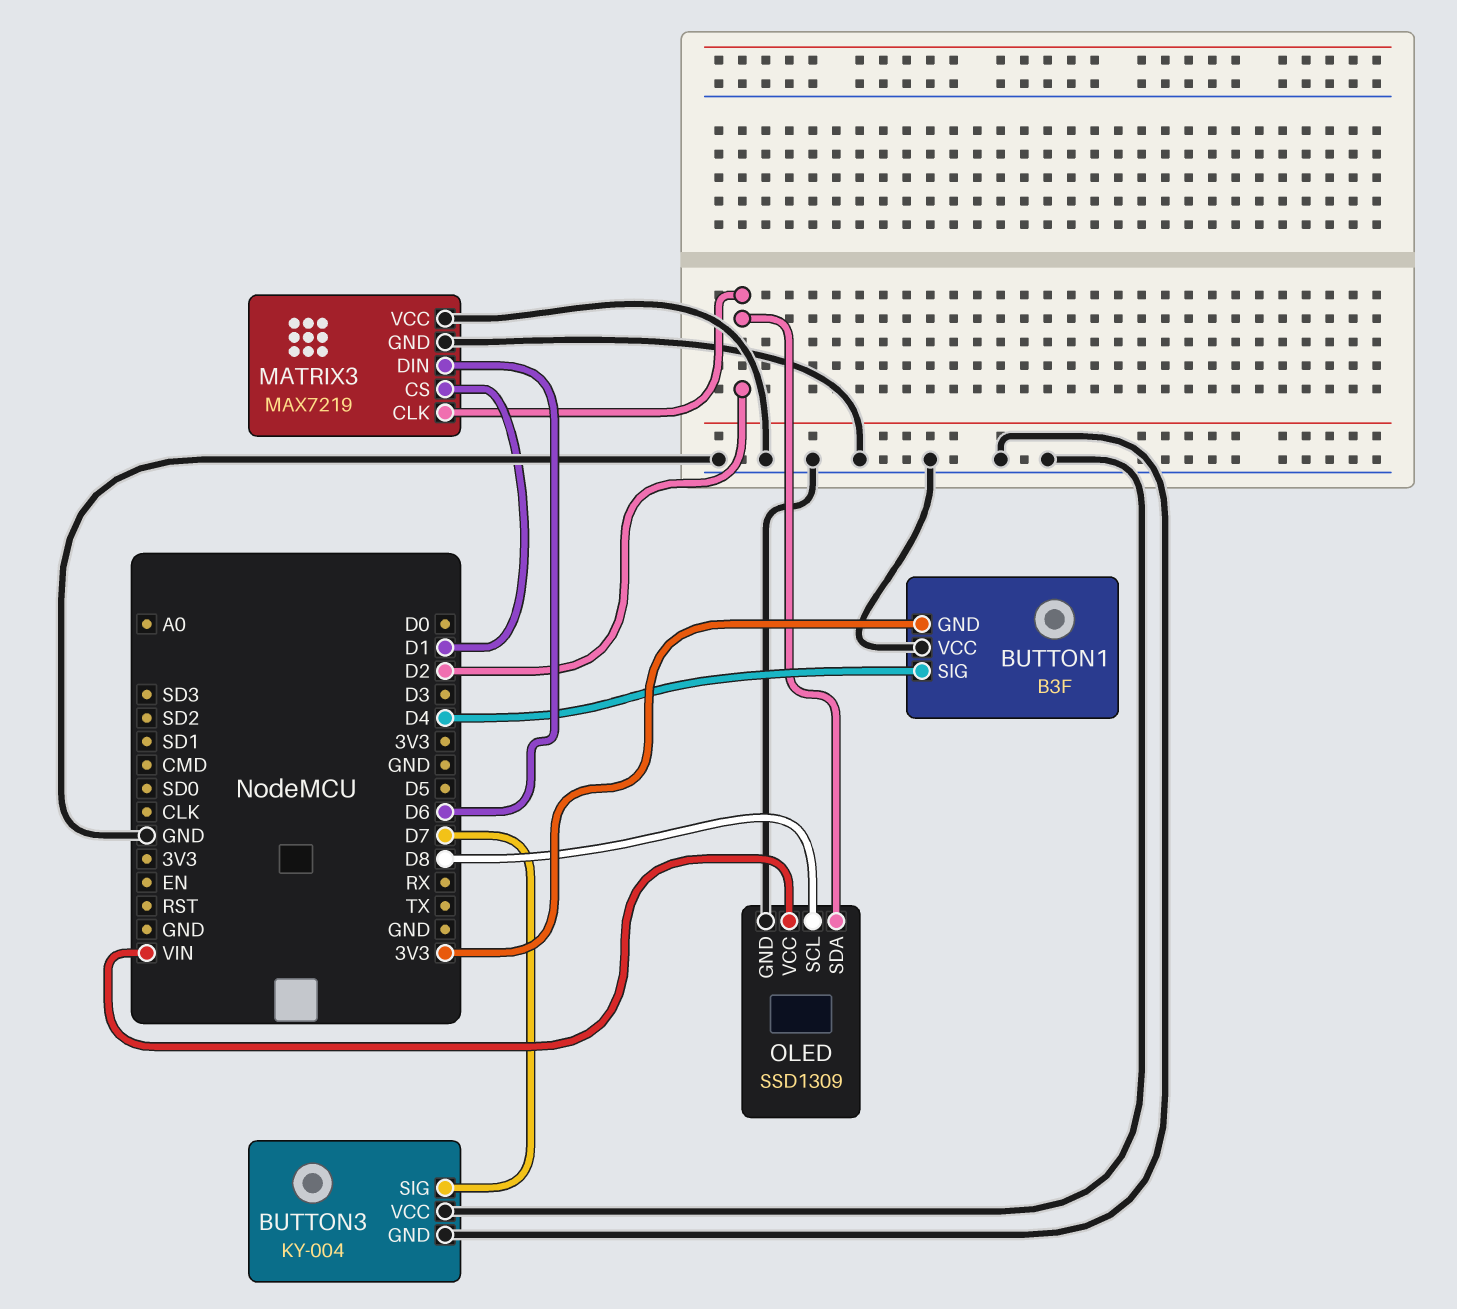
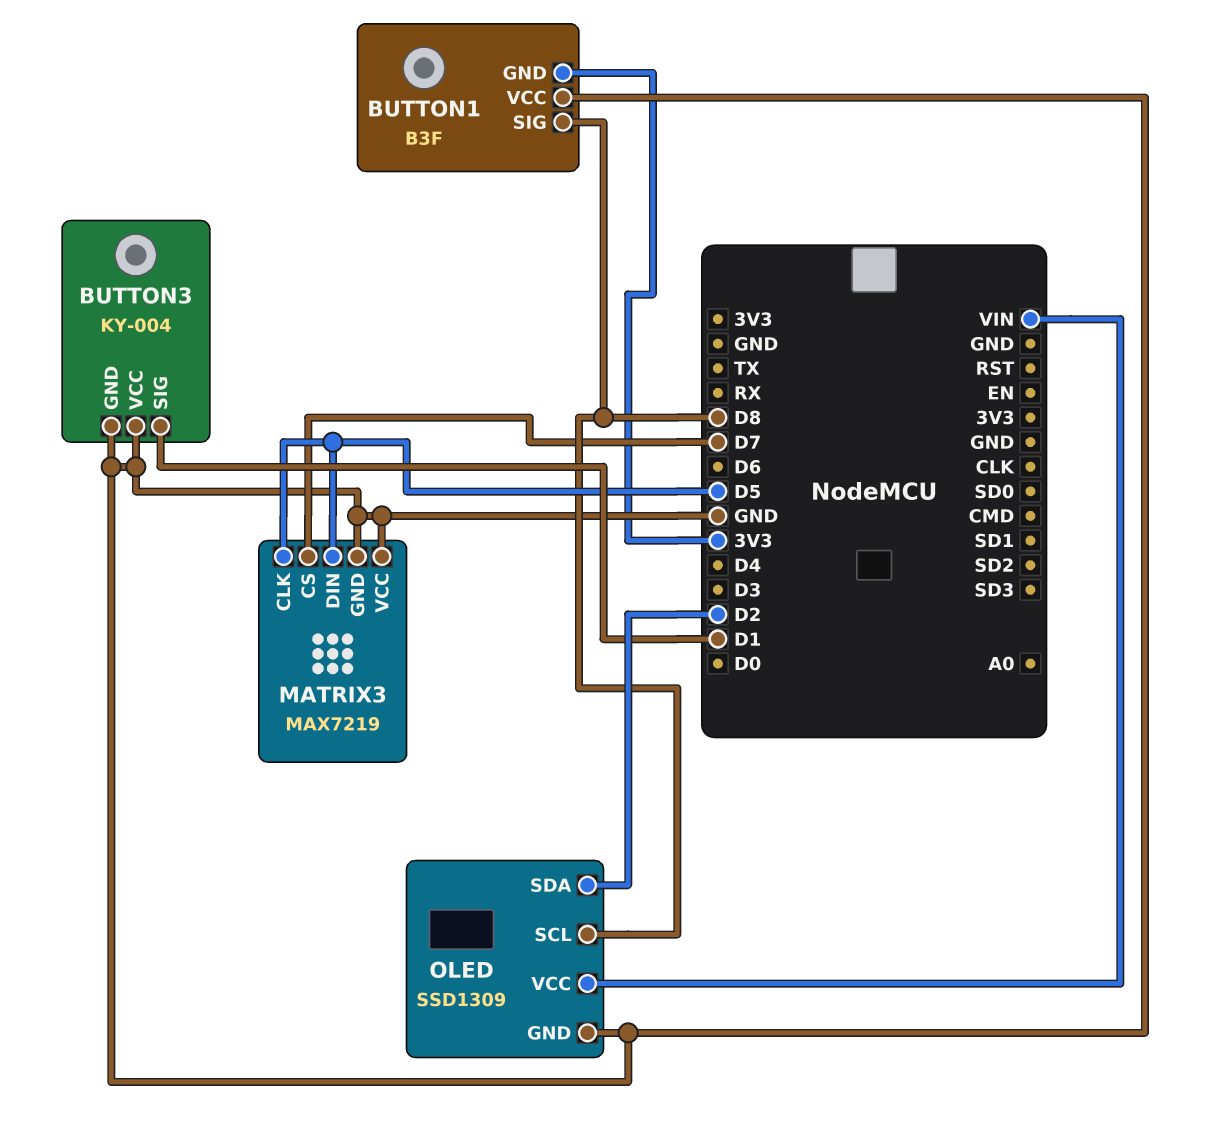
BUTTON1 pin SIG: D4 -> D8
BUTTON3 pin SIG: D7 -> D1
MATRIX3 pin CLK: D2 -> D5
MATRIX3 pin CS: D1 -> D7
MATRIX3 pin DIN: D6 -> D5

